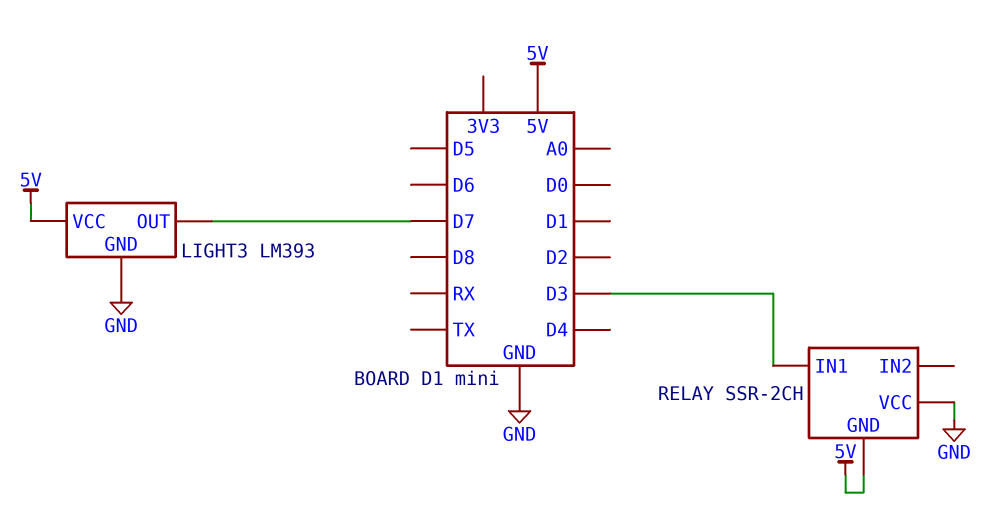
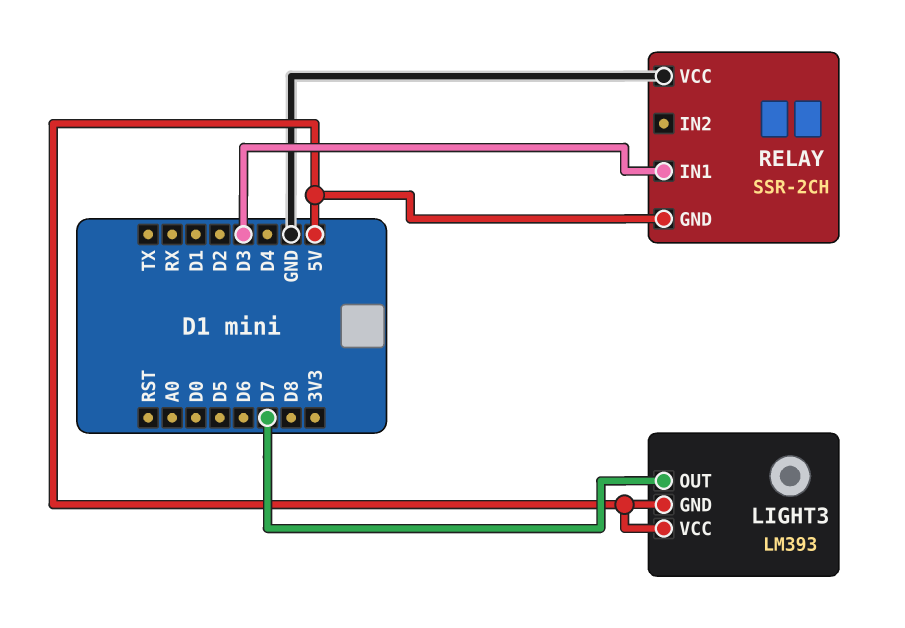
LIGHT3 pin GND: GND -> 5V

